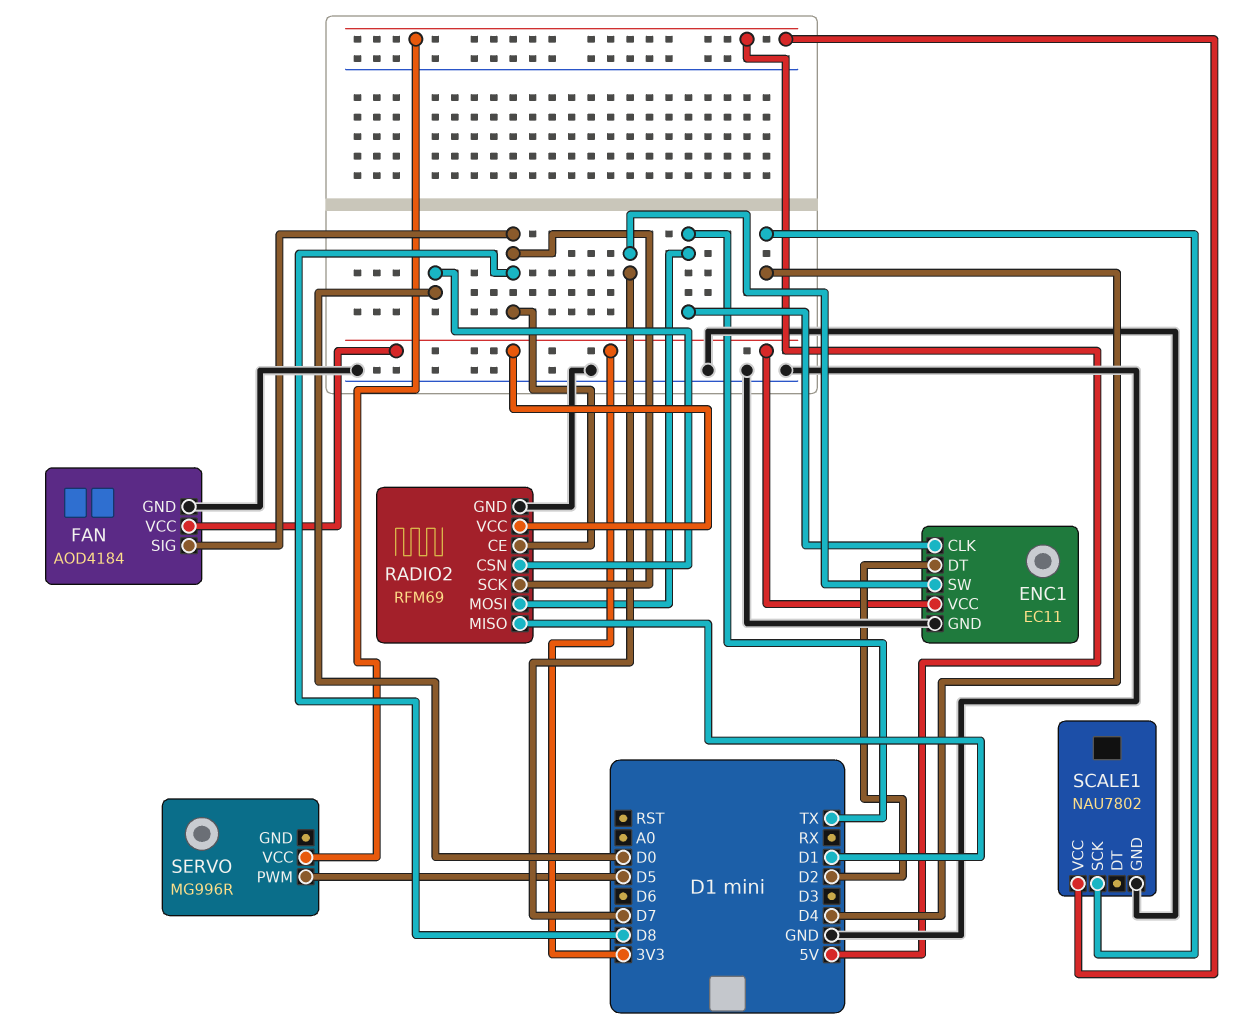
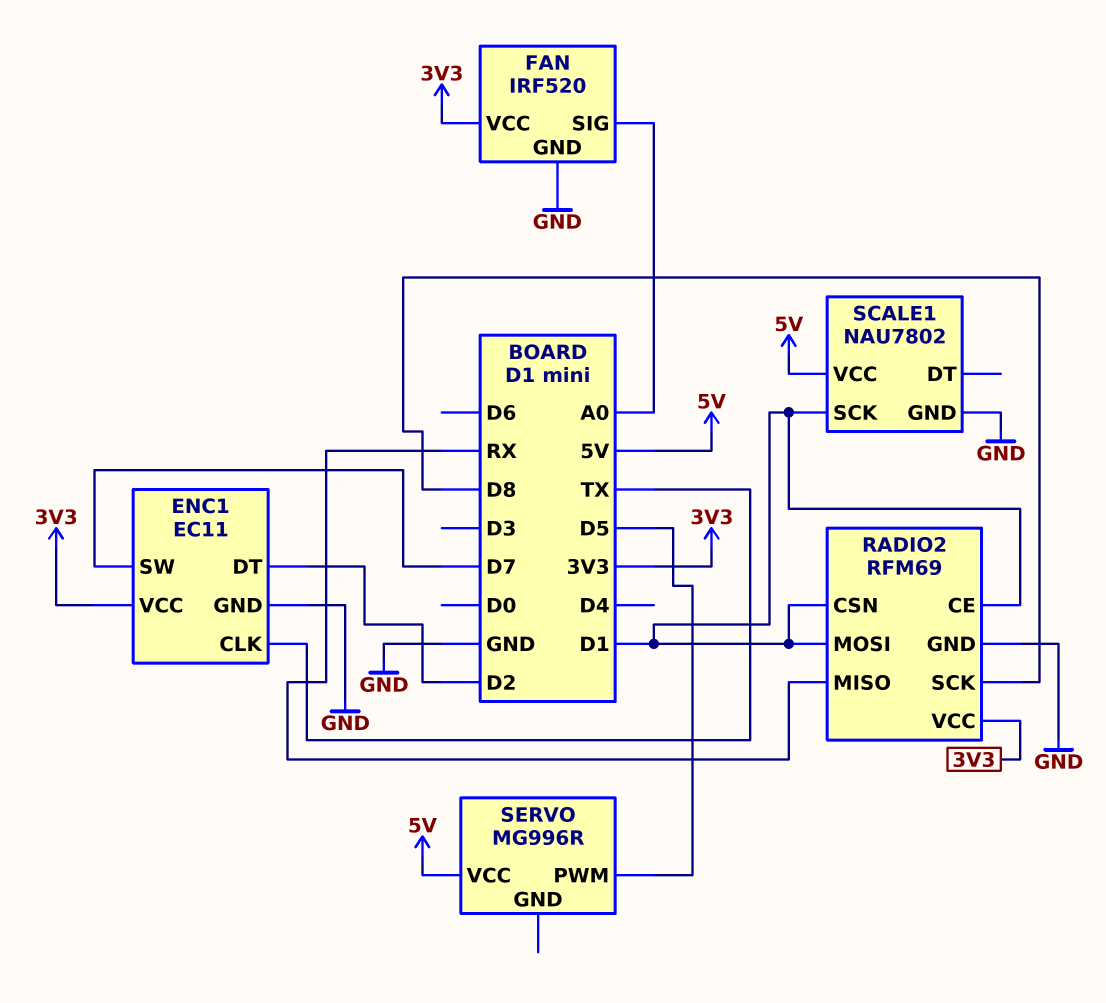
FAN: AOD4184 -> IRF520
FAN pin SIG: D8 -> A0
RADIO2 pin CE: D8 -> D1
RADIO2 pin CSN: D0 -> D1
RADIO2 pin MISO: D1 -> RX
RADIO2 pin MOSI: TX -> D1
SCALE1 pin SCK: D4 -> D1

